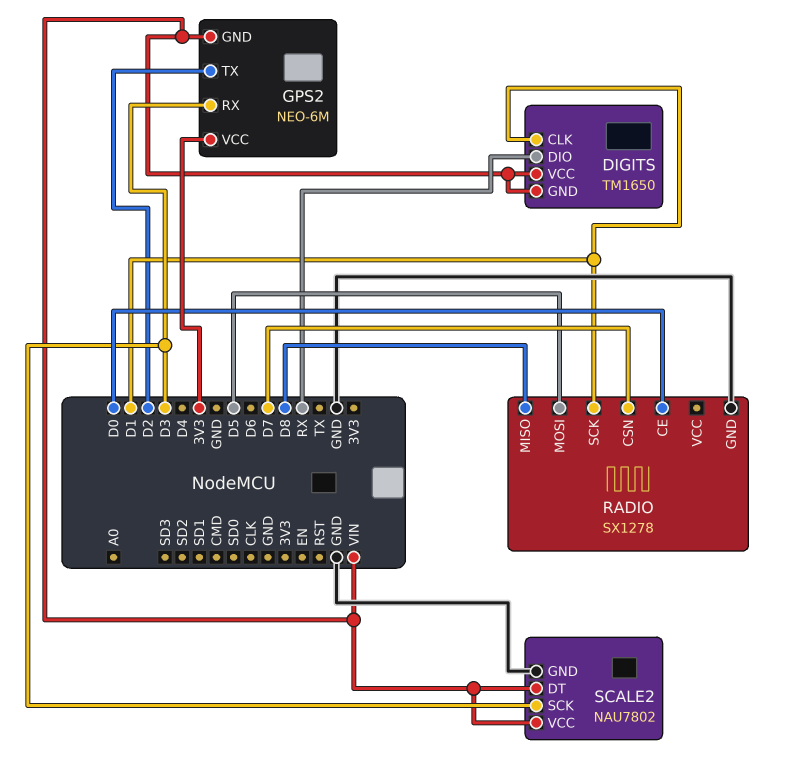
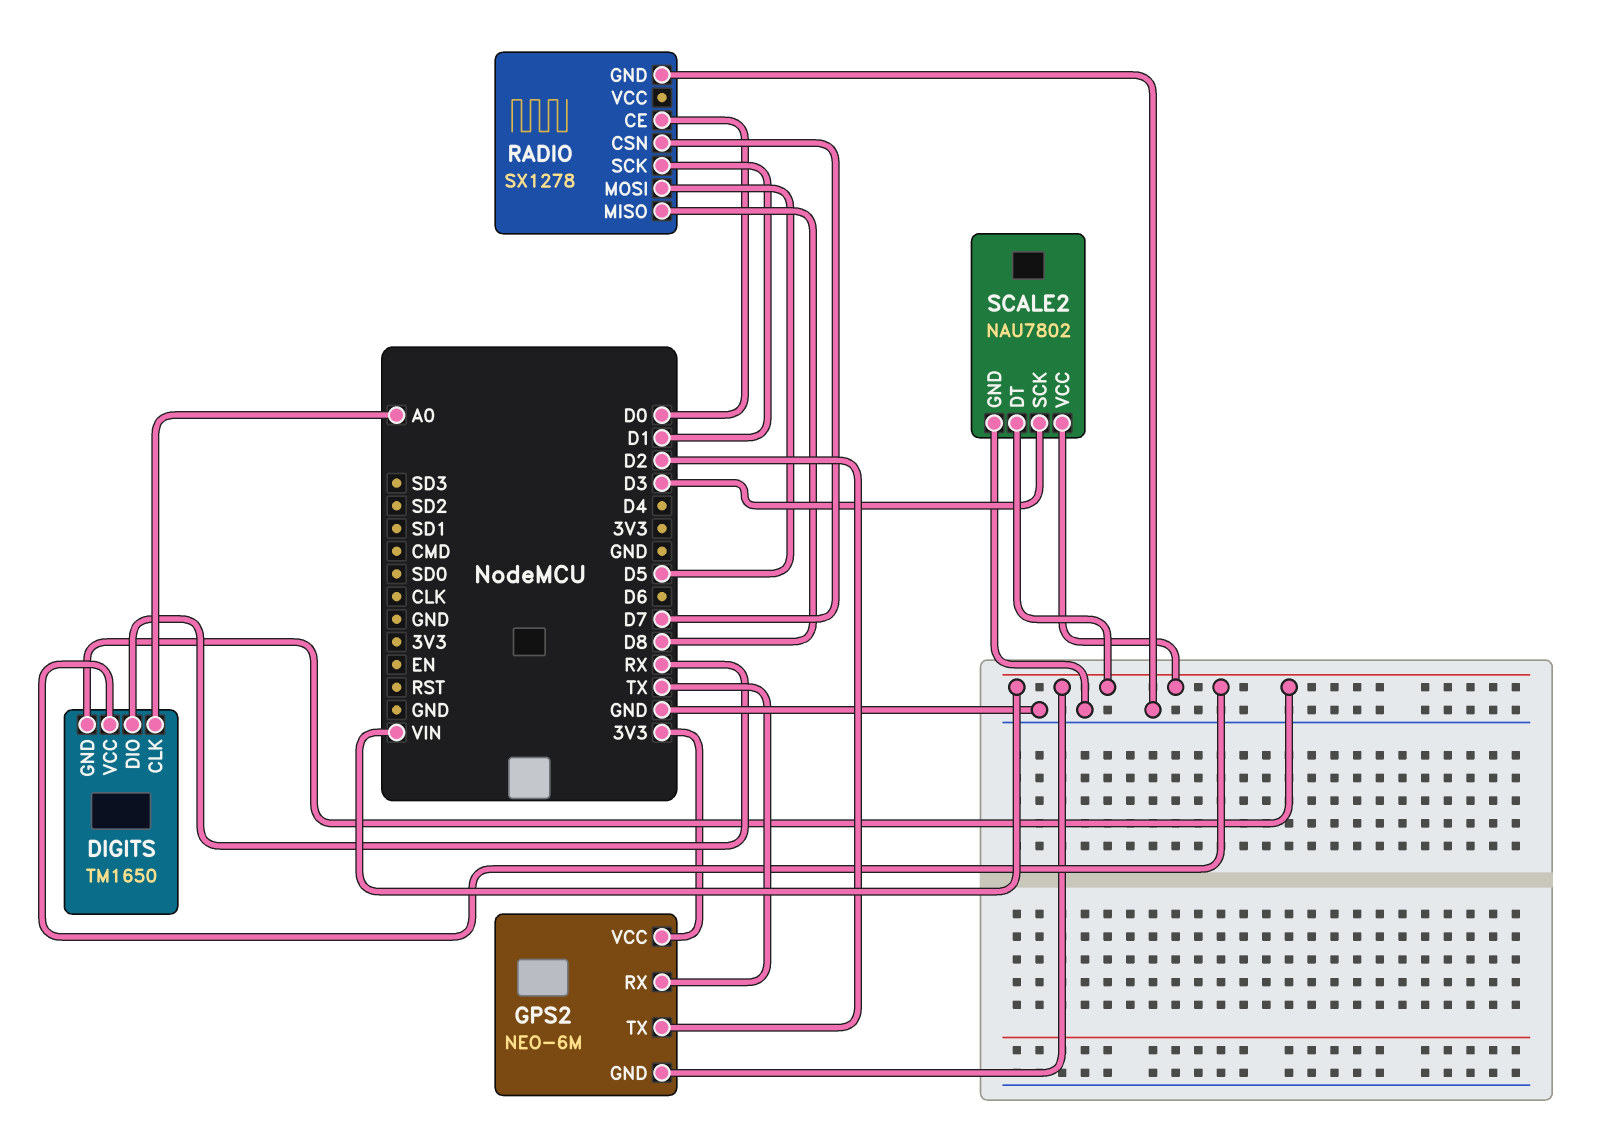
DIGITS pin CLK: D1 -> A0
GPS2 pin RX: D3 -> TX

